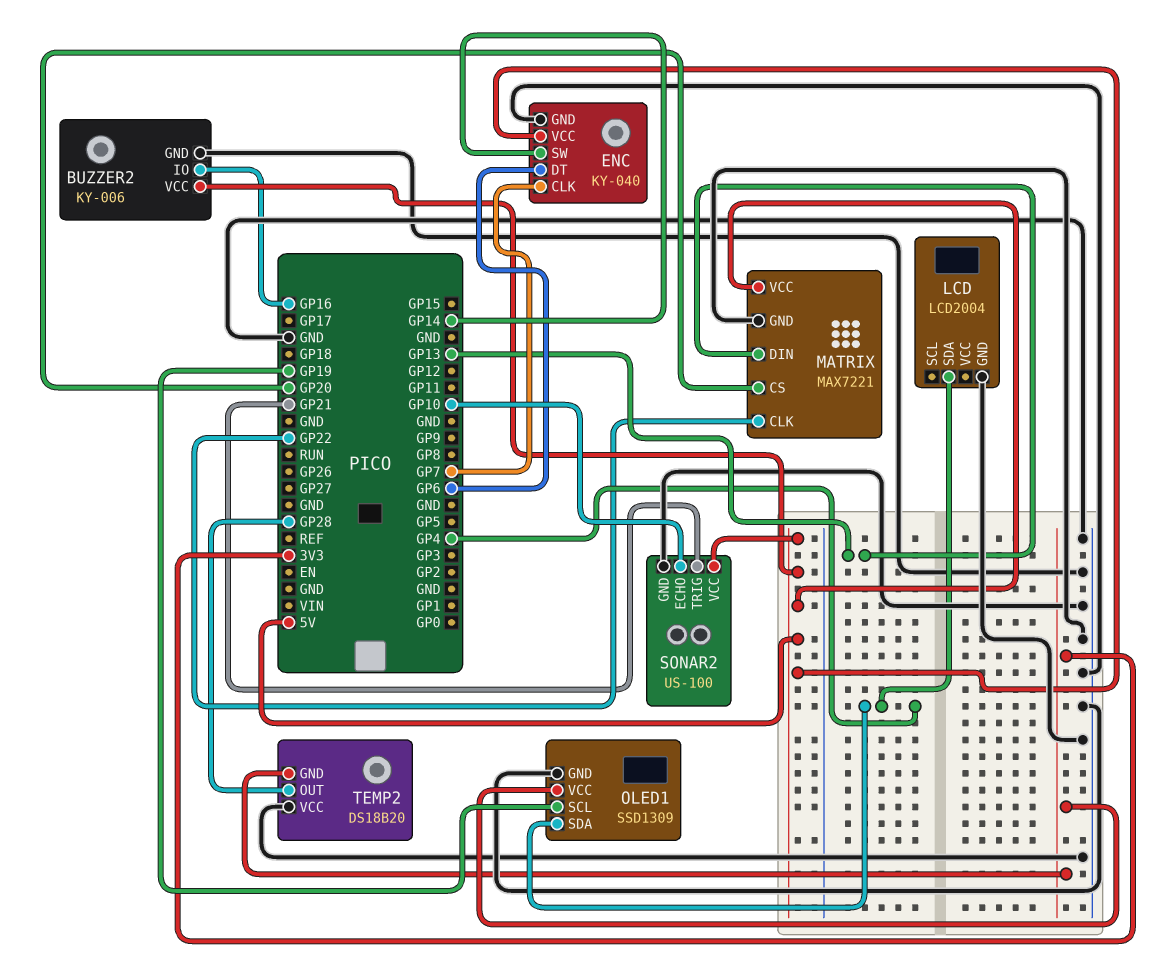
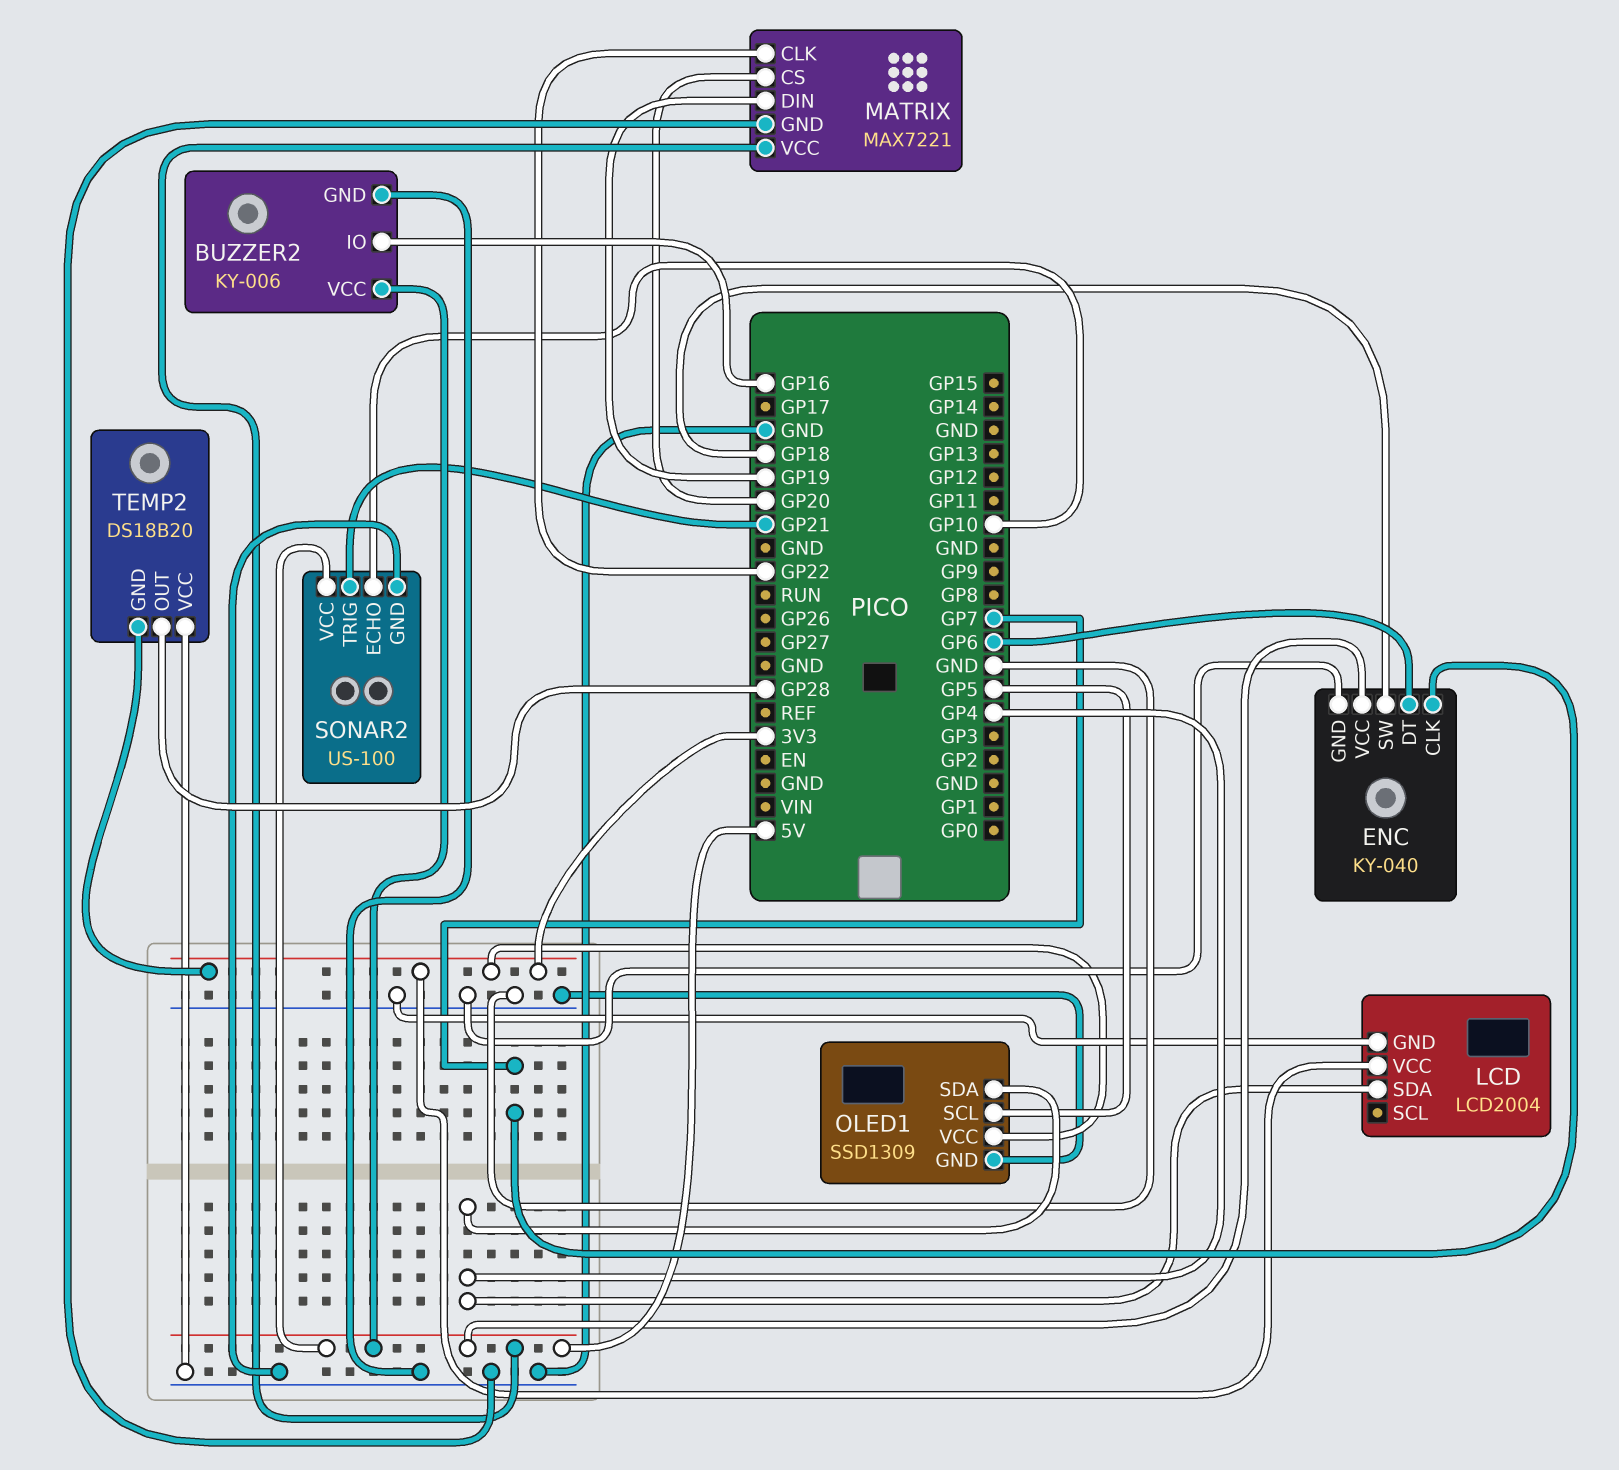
ENC pin SW: GP14 -> GP18
LCD pin VCC: none -> 3V3
MATRIX pin DIN: GP13 -> GP19
OLED1 pin SCL: GP19 -> GP5

